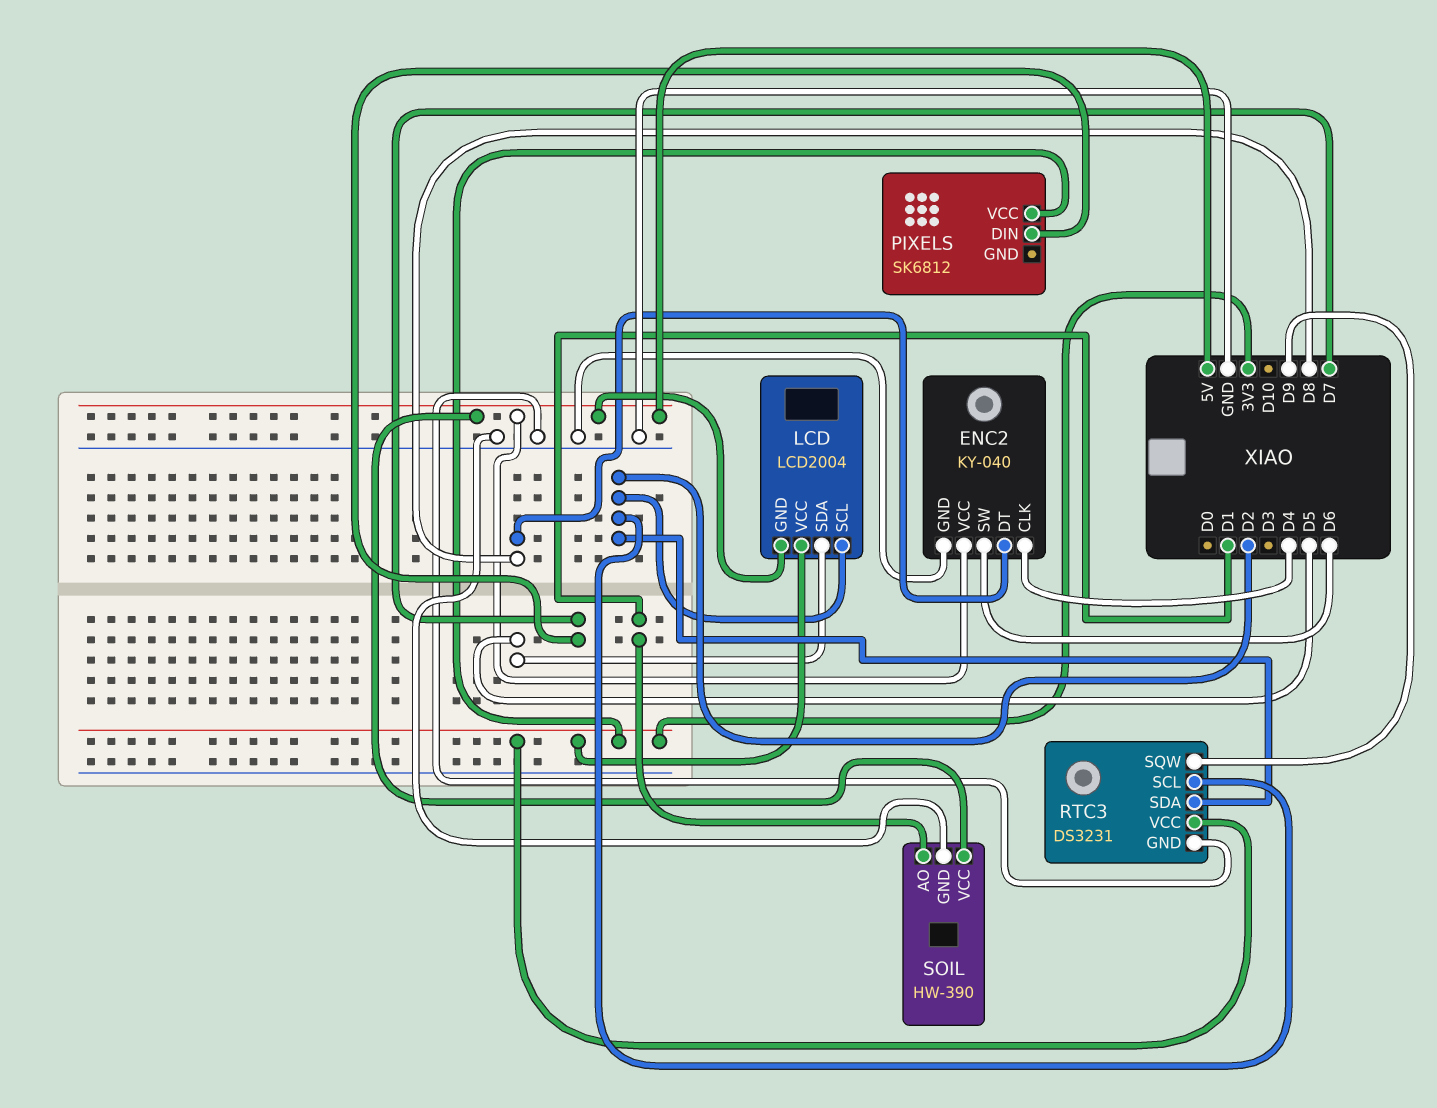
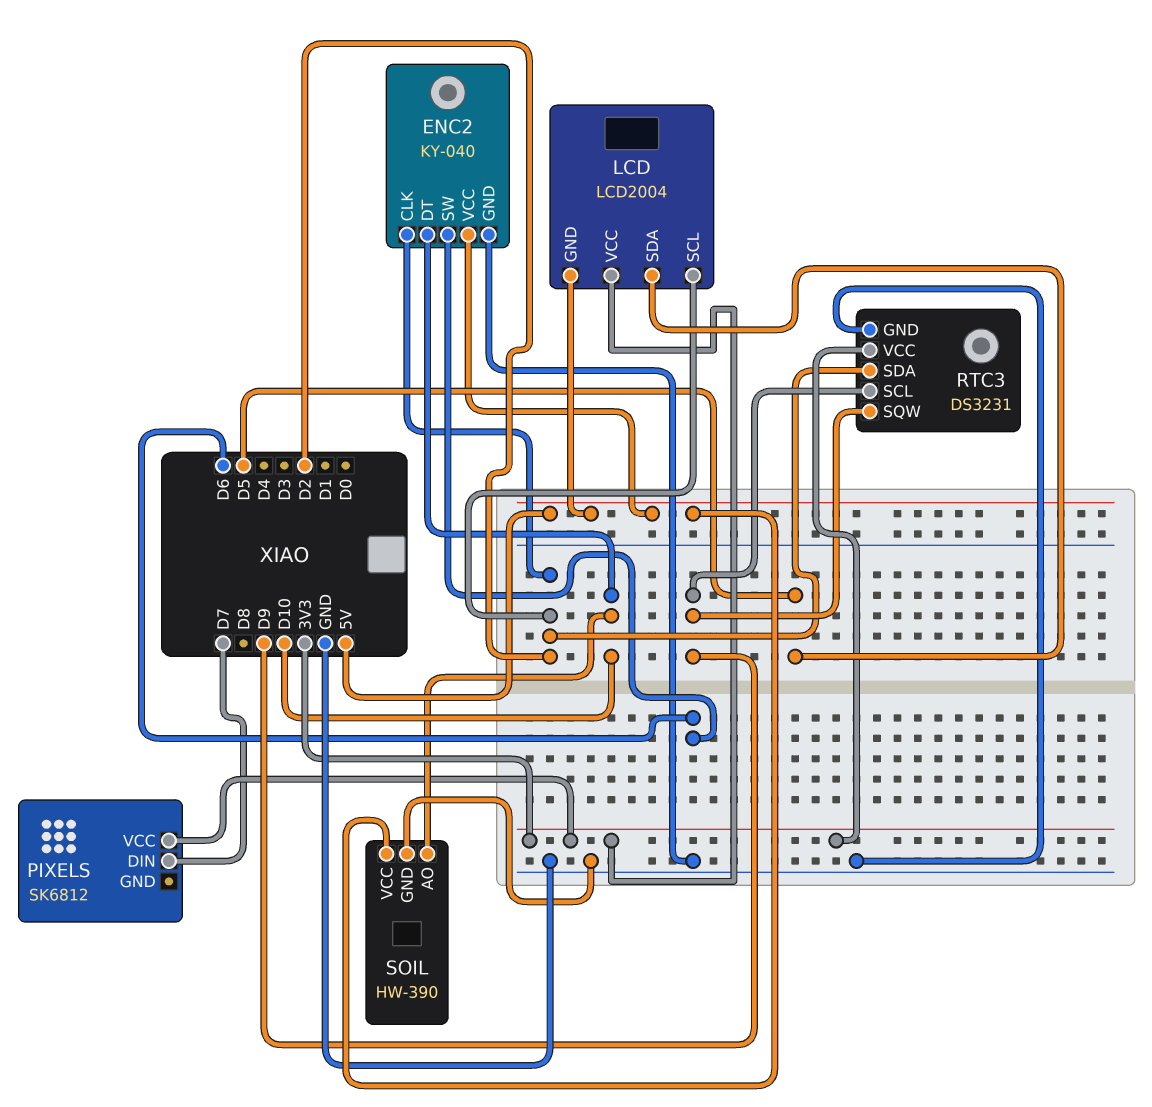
ENC2 pin CLK: D4 -> D2
ENC2 pin DT: D8 -> D10
RTC3 pin SCL: D2 -> D9
SOIL pin AO: D1 -> D10

